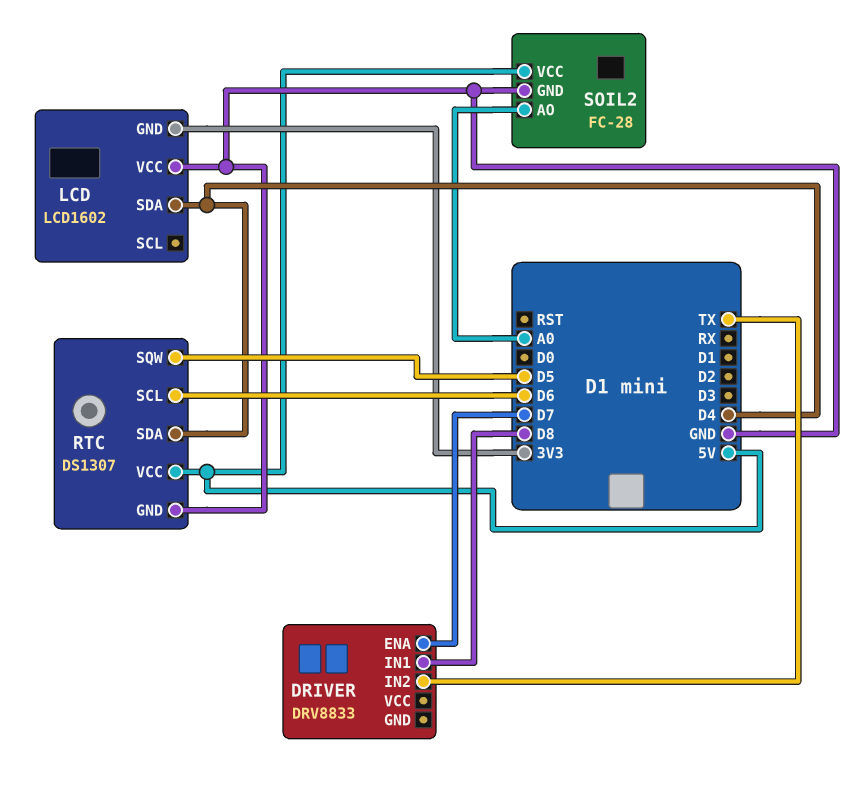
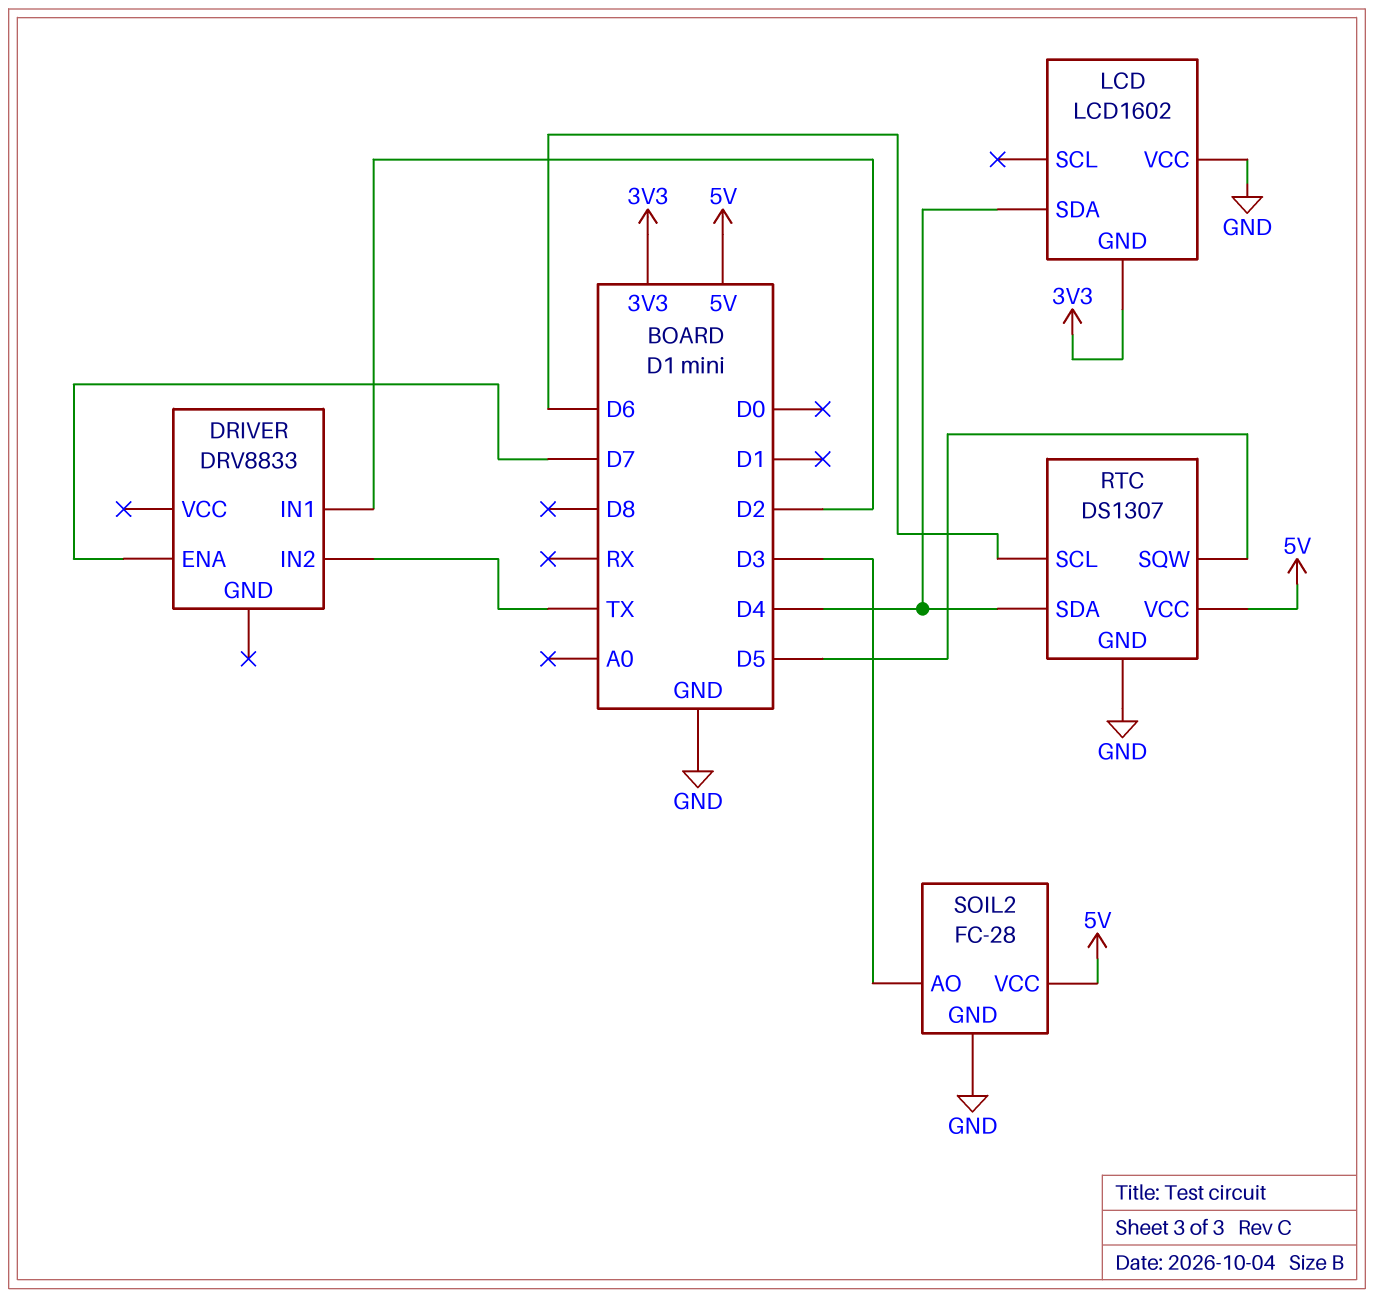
DRIVER pin IN1: D8 -> D2
SOIL2 pin AO: A0 -> D3

